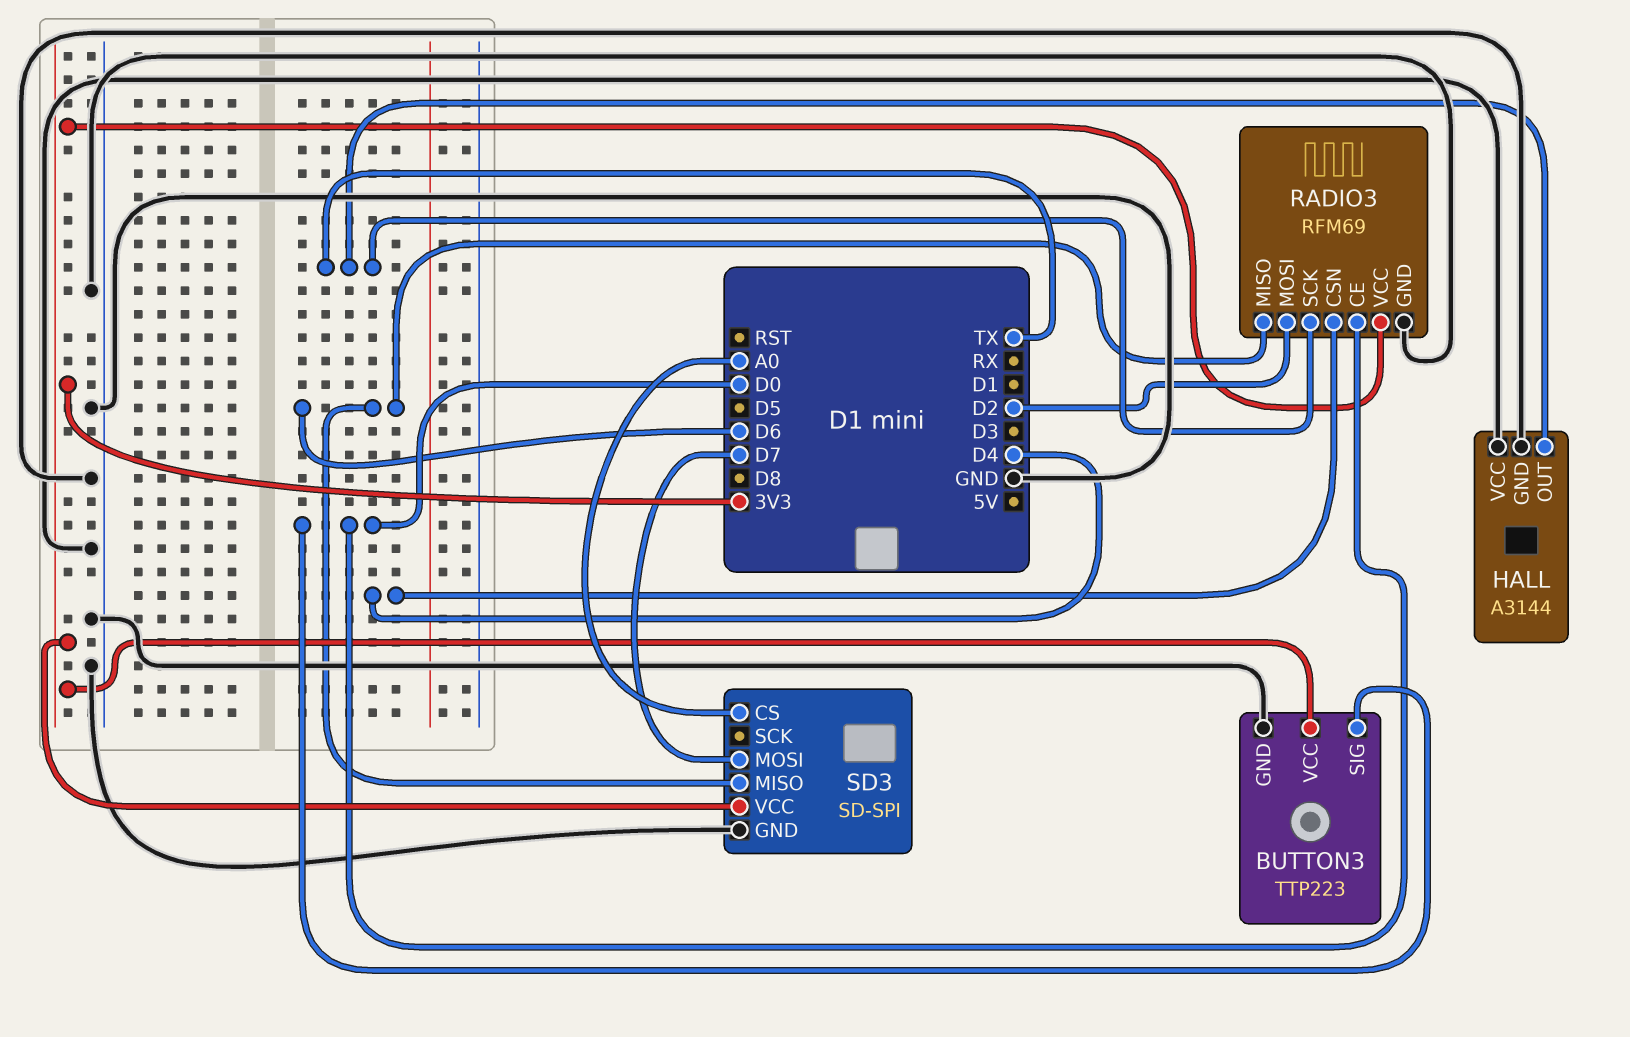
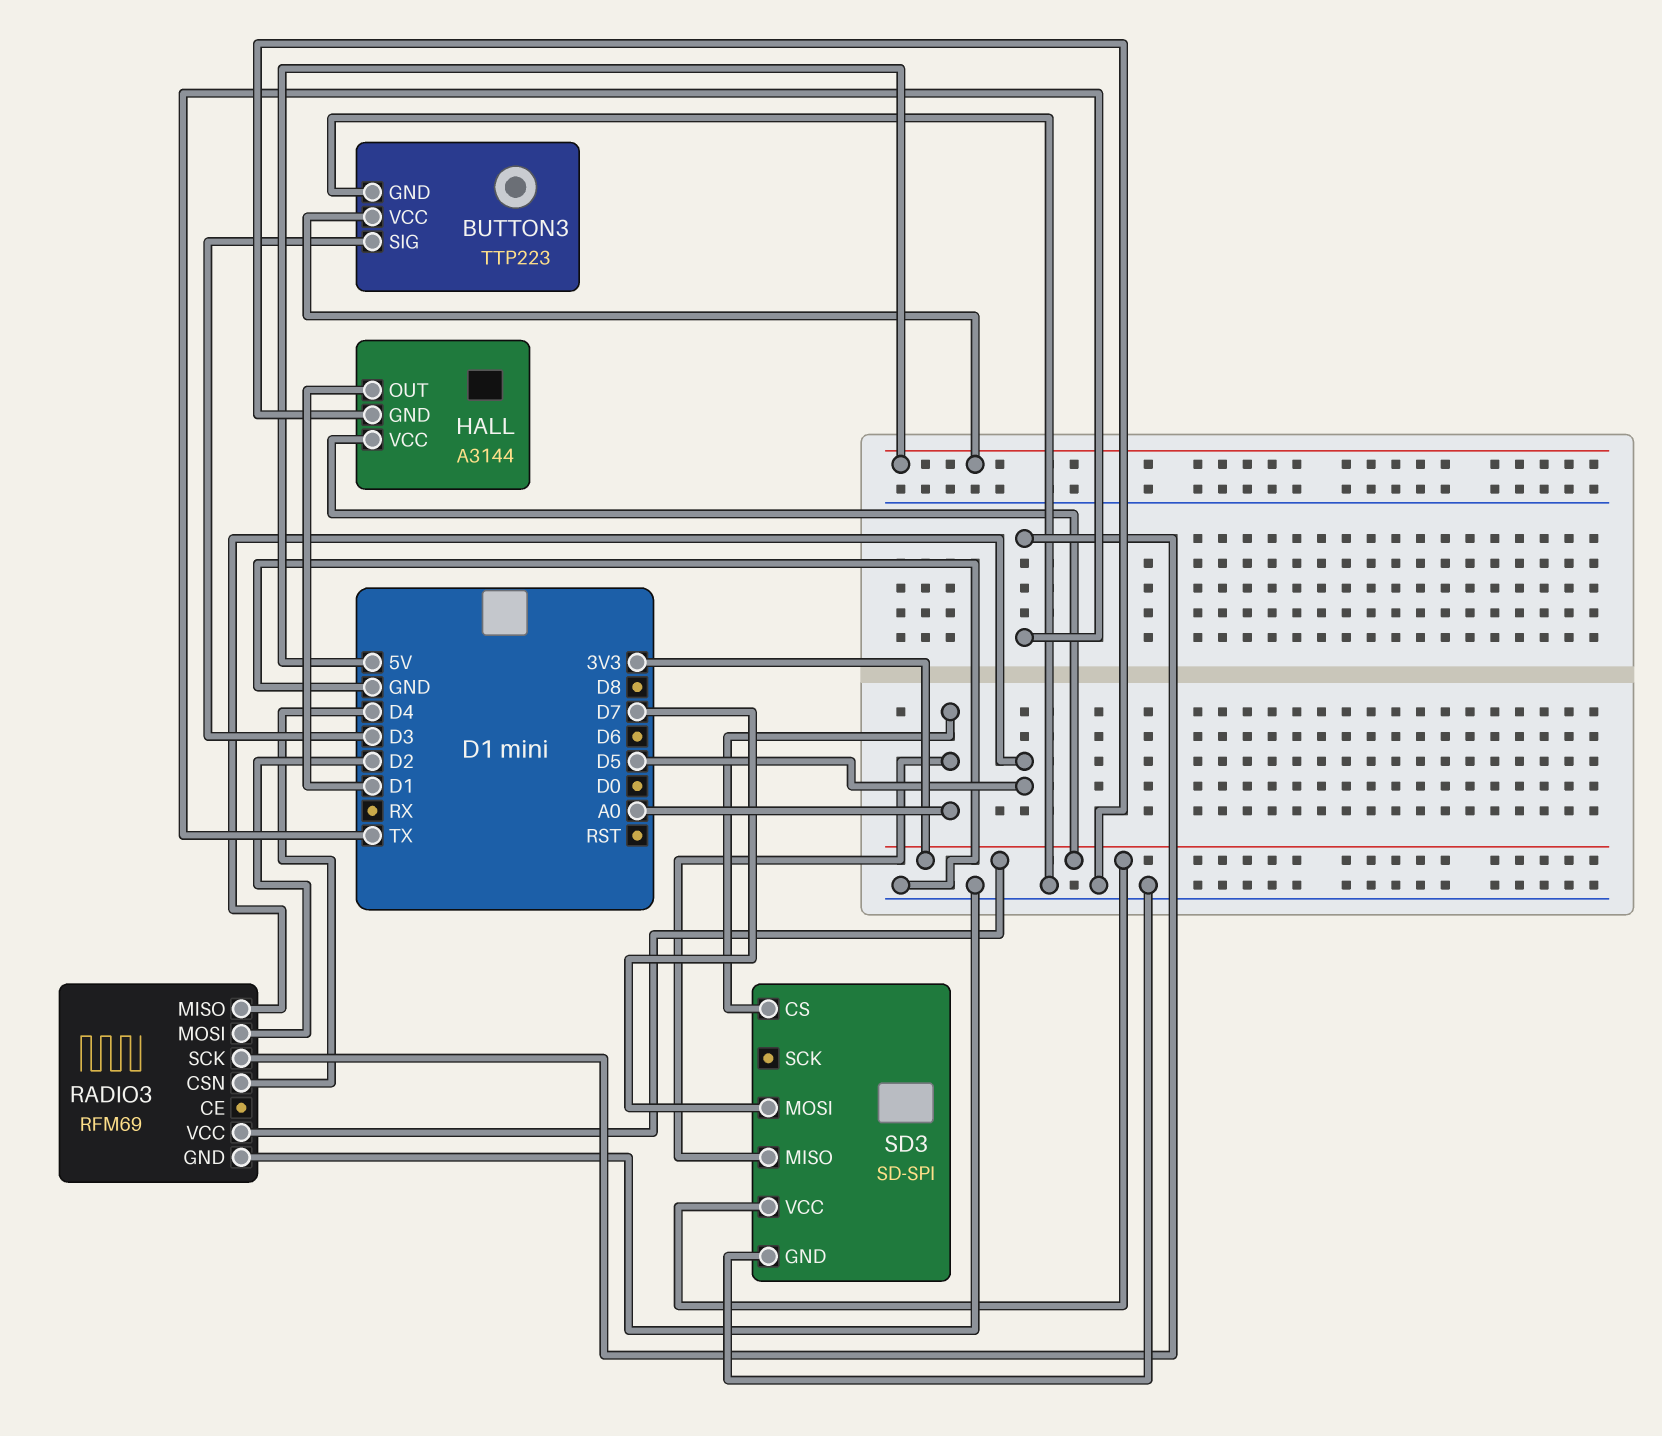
BUTTON3 pin SIG: D0 -> D3
BUTTON3 pin VCC: 3V3 -> 5V
HALL pin OUT: TX -> D1
HALL pin VCC: GND -> 3V3
RADIO3 pin CE: D0 -> none
RADIO3 pin MISO: D6 -> D5
SD3 pin MISO: D6 -> A0

